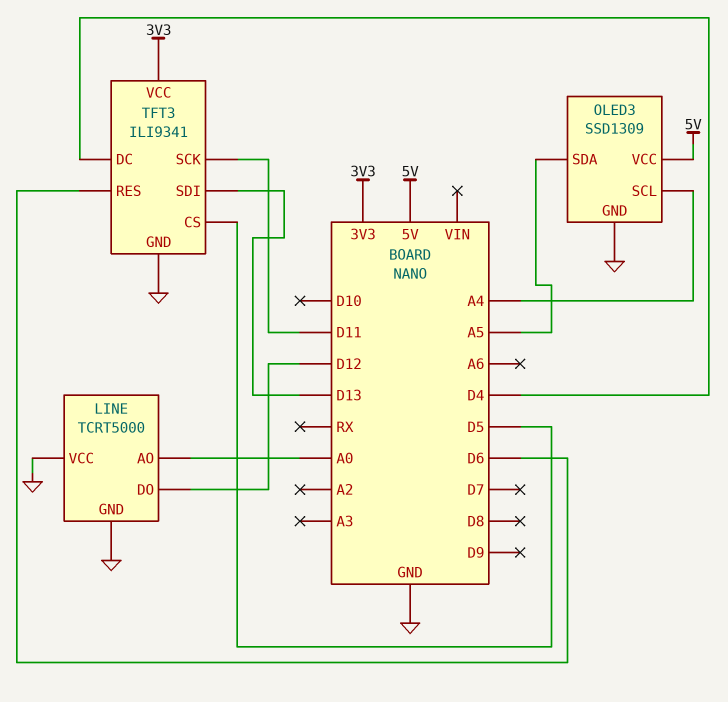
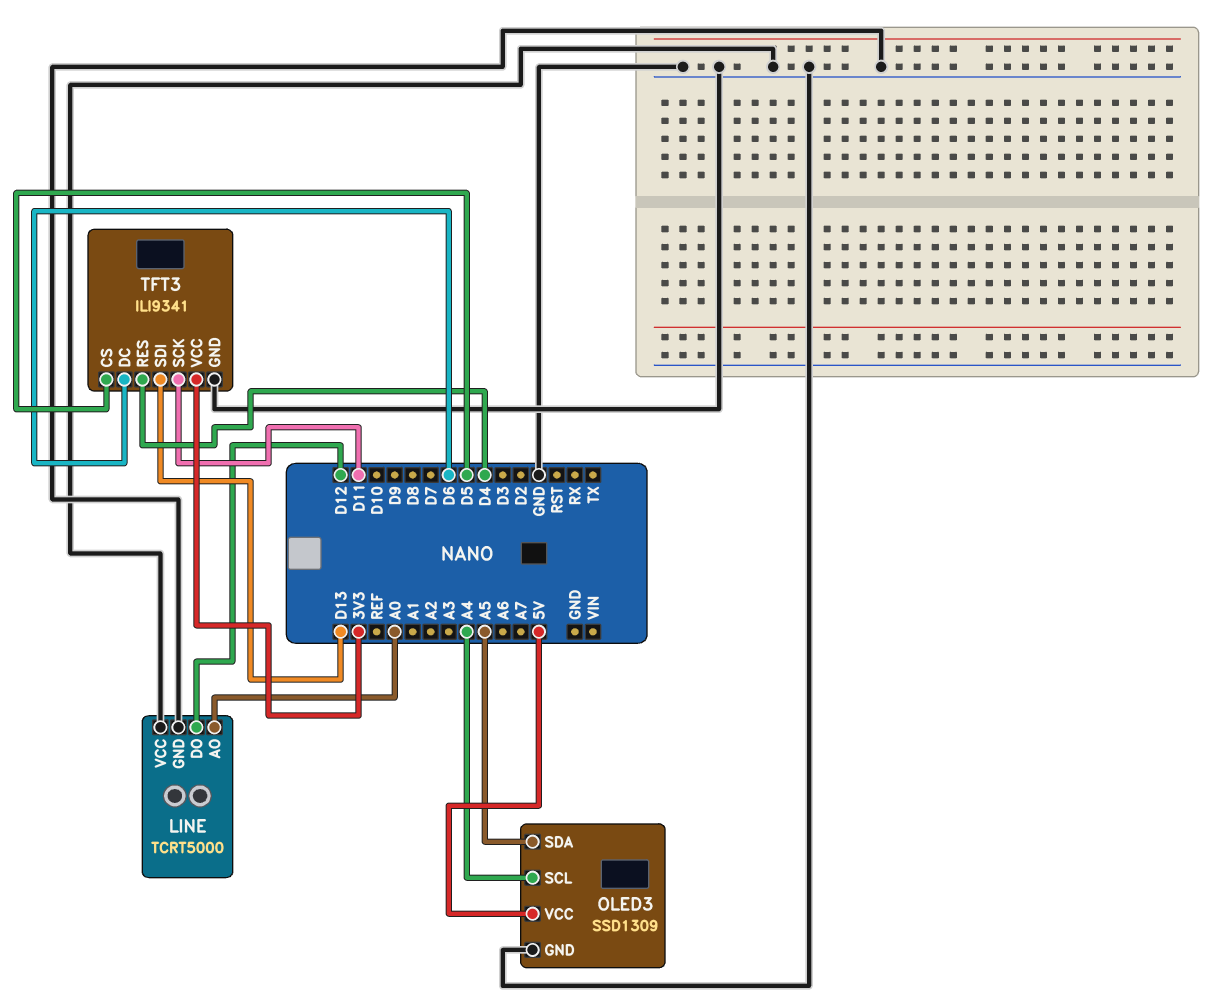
TFT3 pin DC: D4 -> D6
TFT3 pin RES: D6 -> D4

